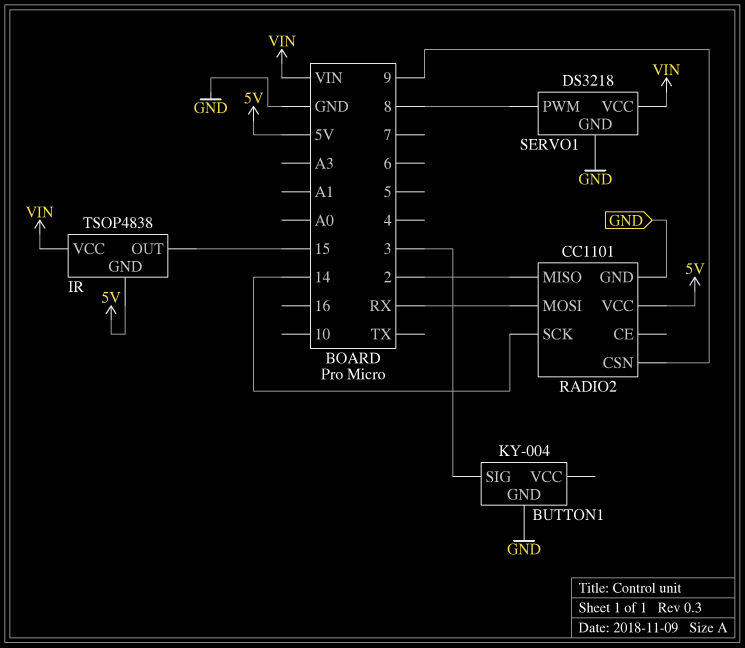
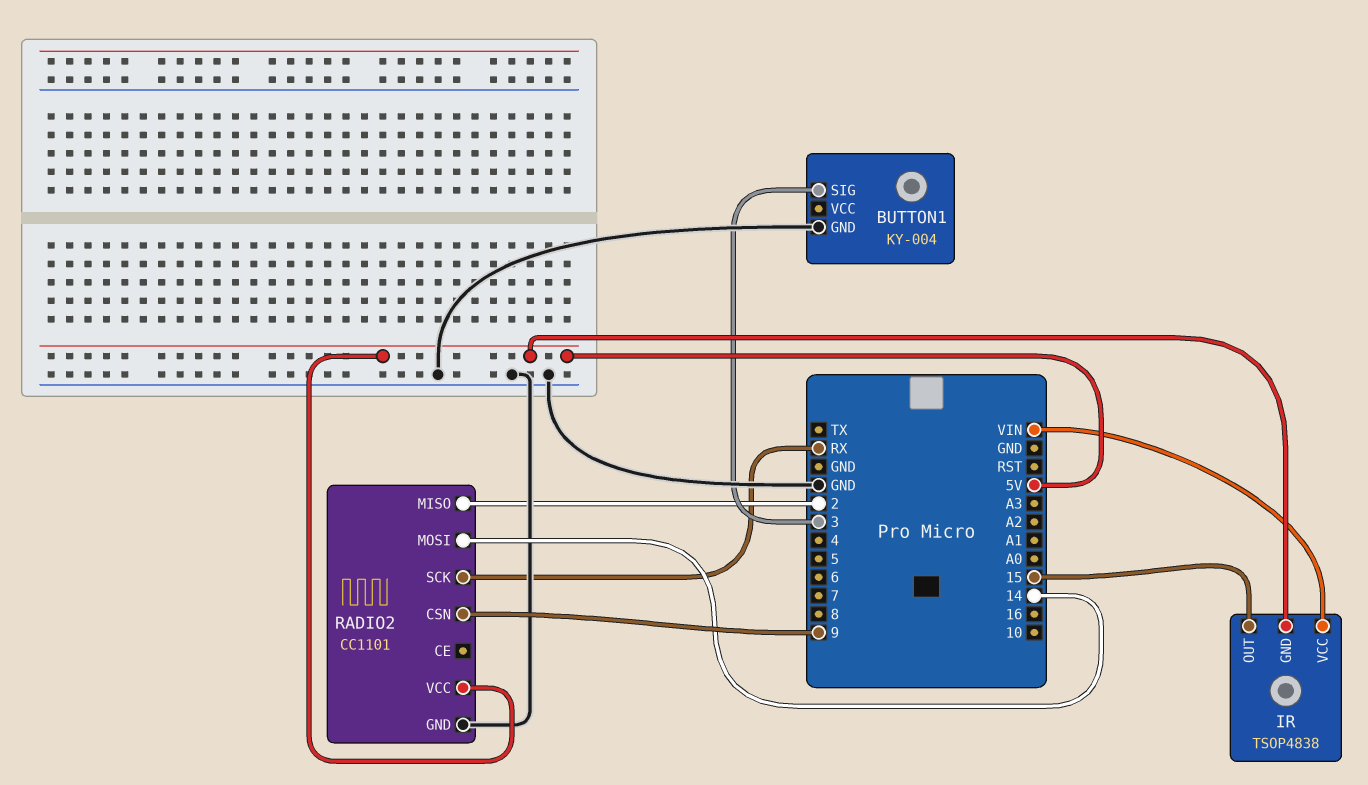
RADIO2 pin MOSI: RX -> 14
RADIO2 pin SCK: 14 -> RX
SERVO1: DS3218 -> none
SERVO1 pin GND: GND -> none
SERVO1 pin PWM: 8 -> none
SERVO1 pin VCC: VIN -> none

